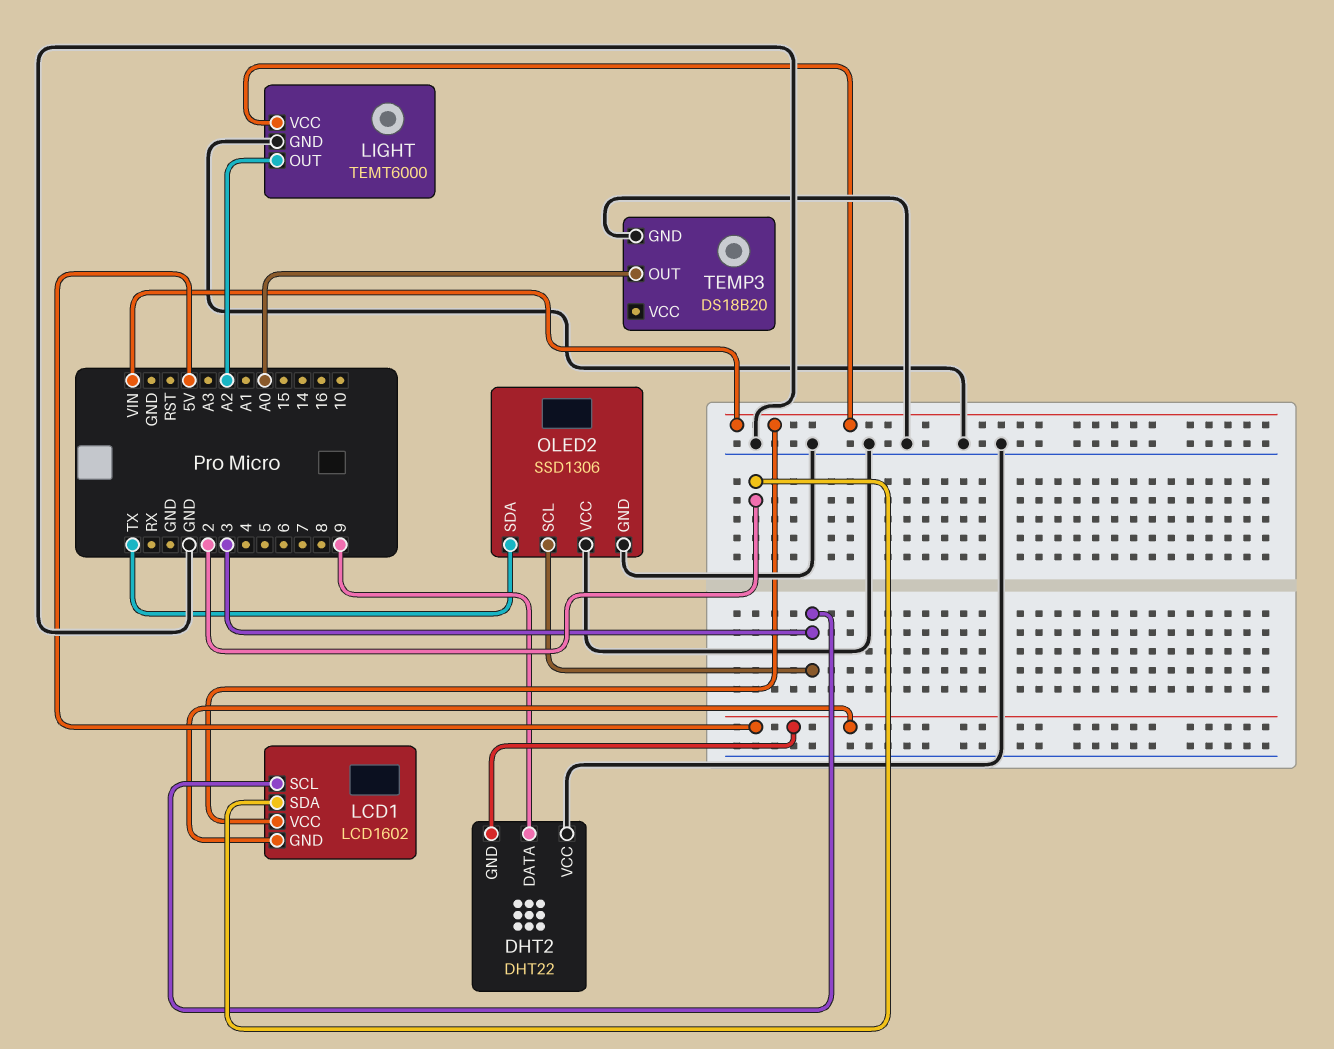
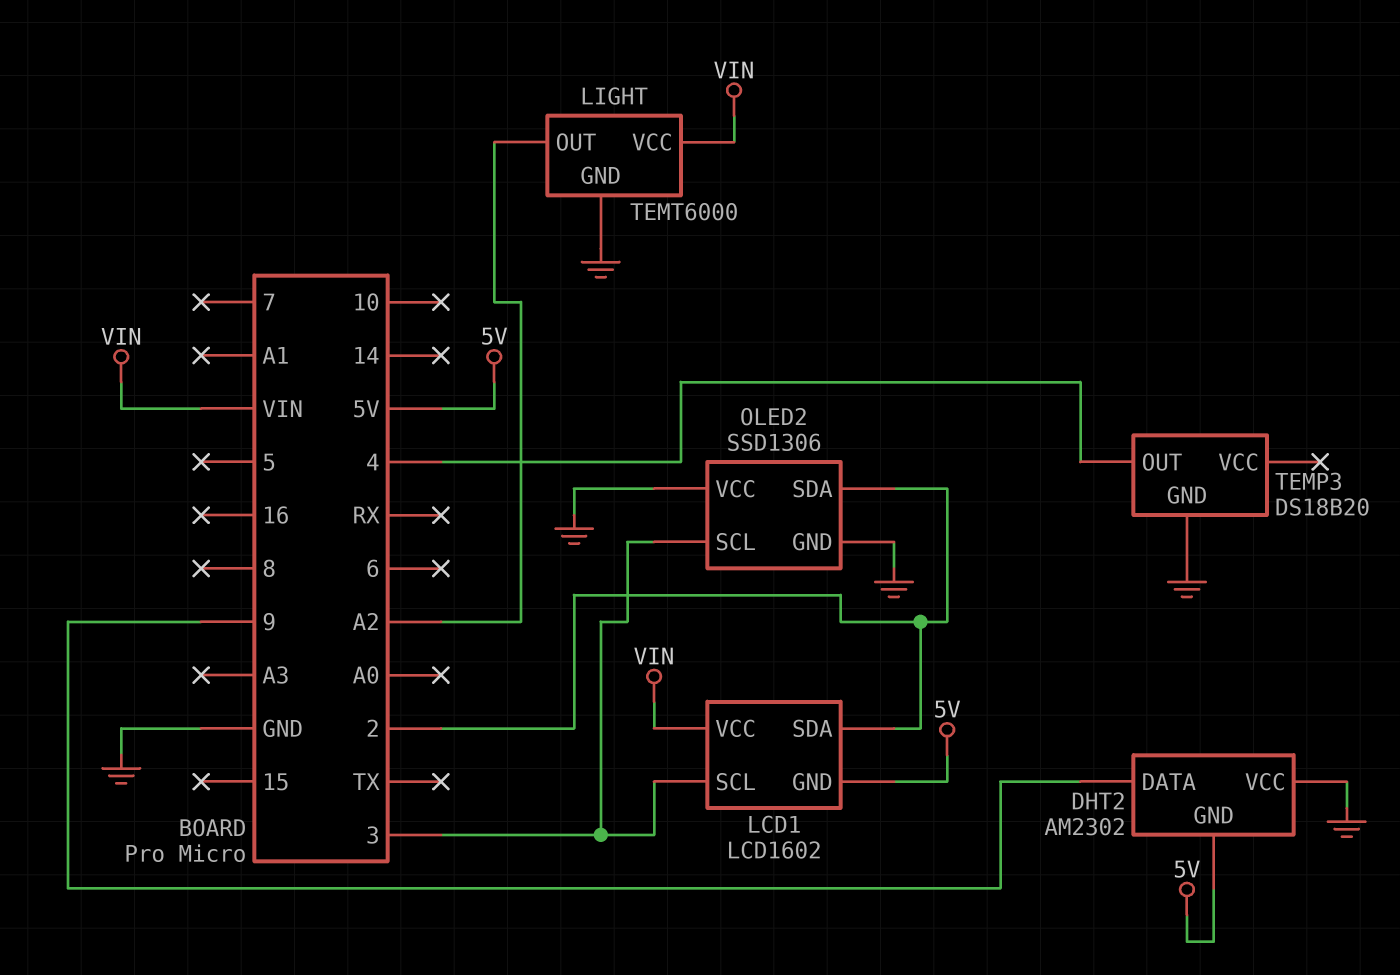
DHT2: DHT22 -> AM2302
OLED2 pin SDA: TX -> 2
TEMP3 pin OUT: A0 -> 4

